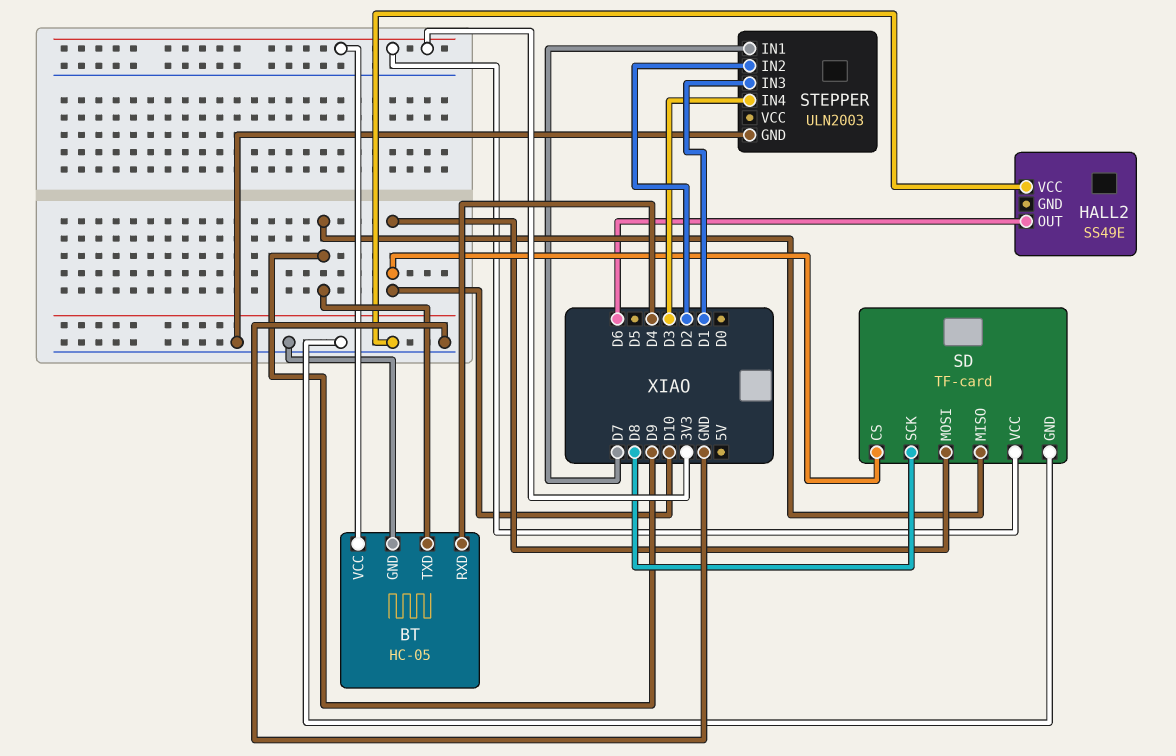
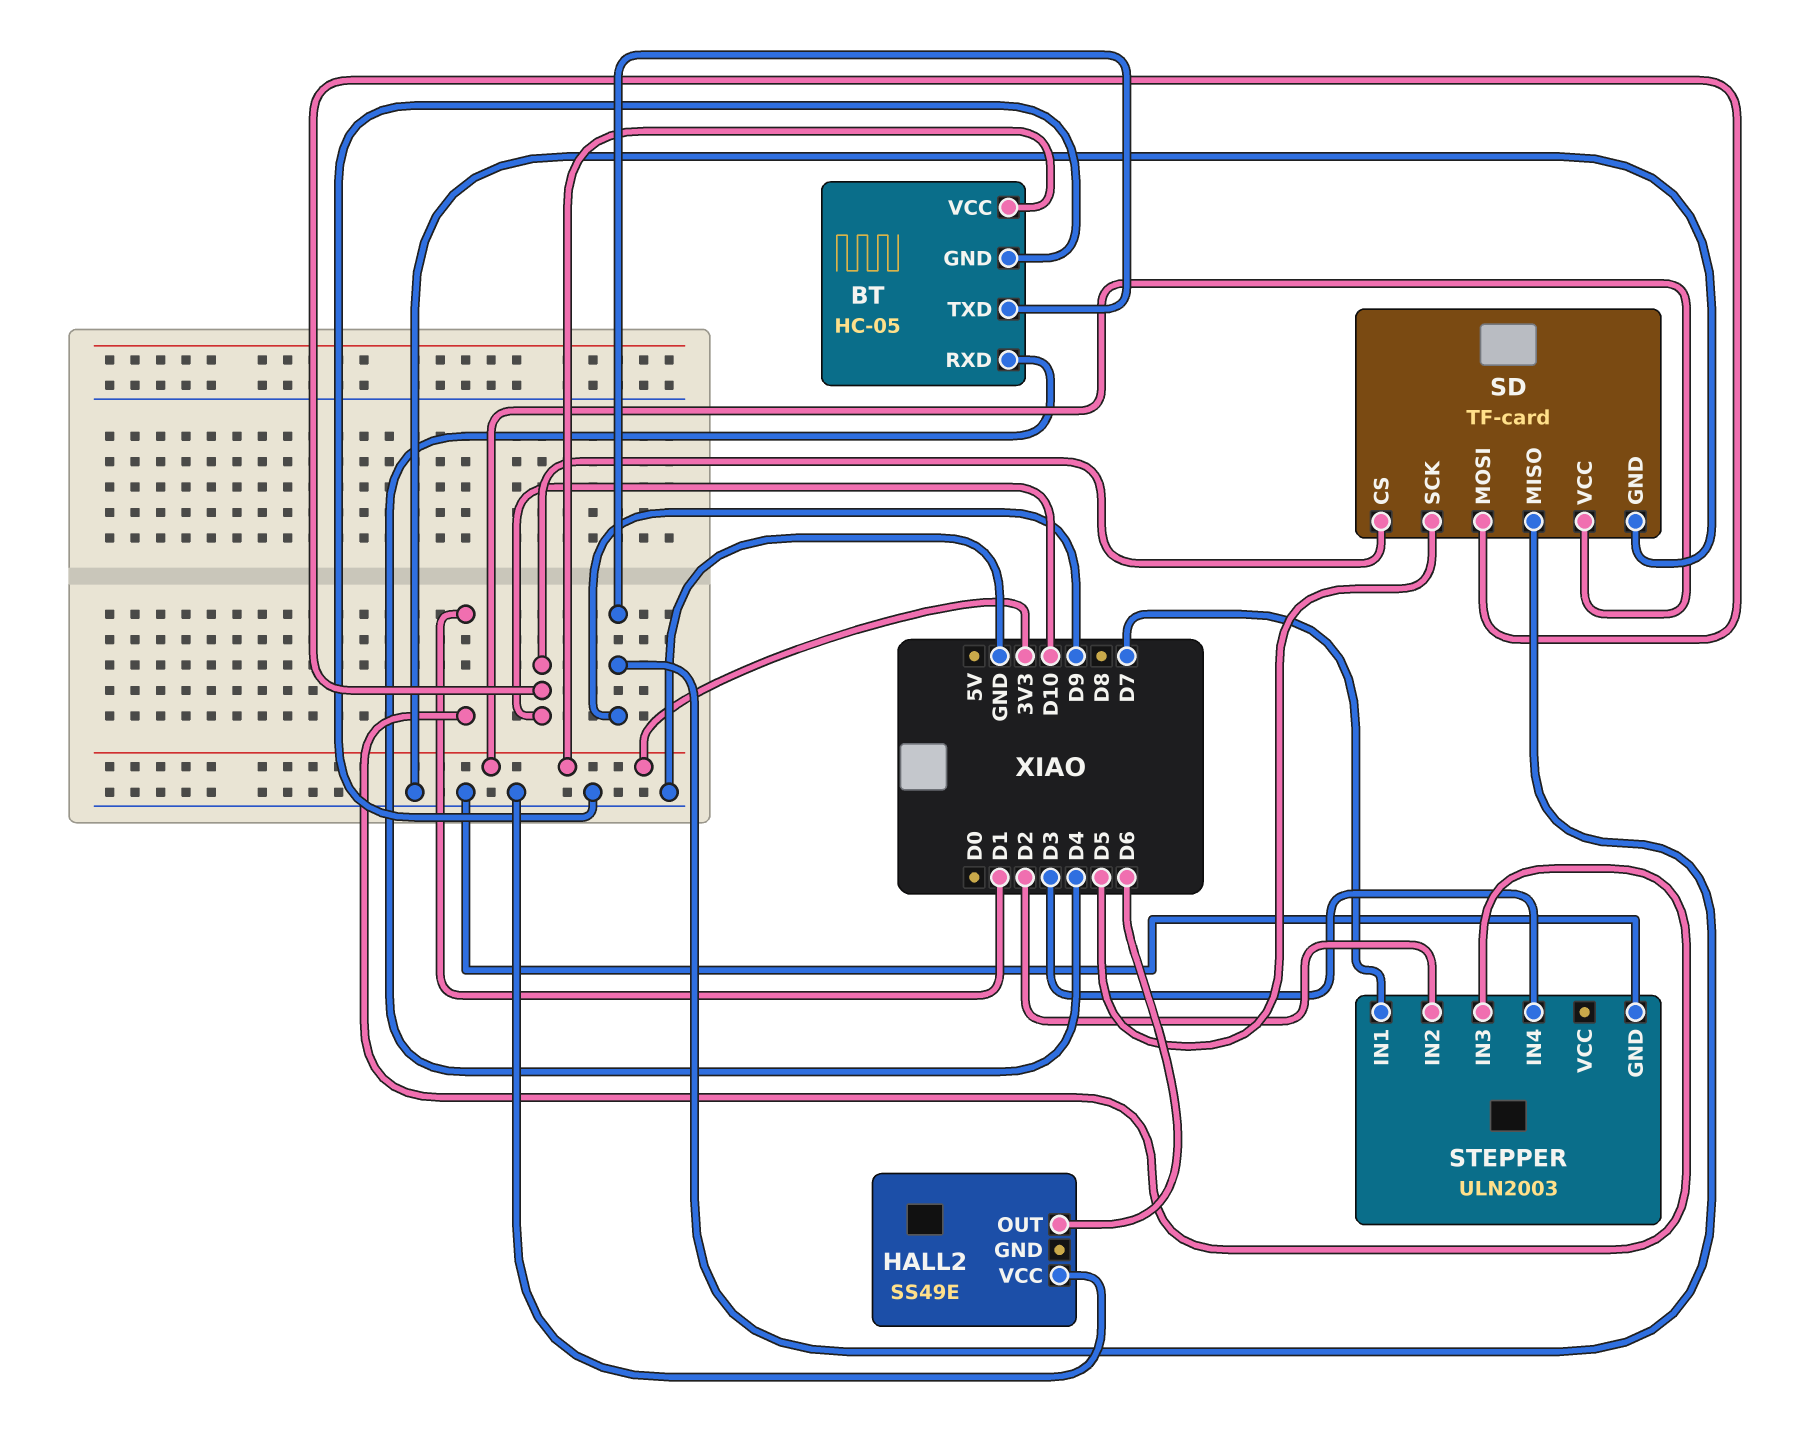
SD pin SCK: D8 -> D5

